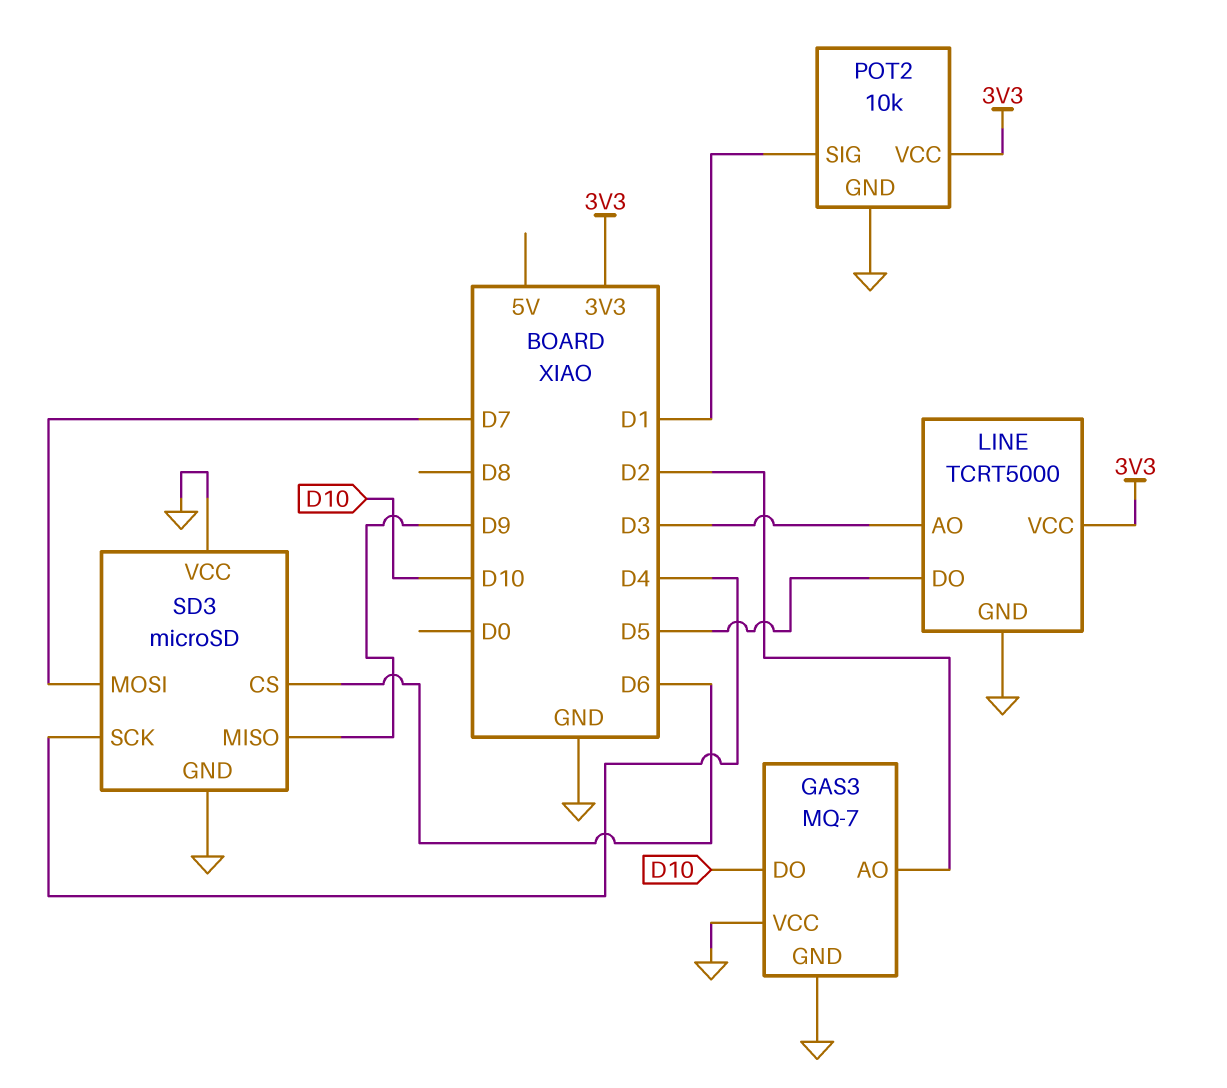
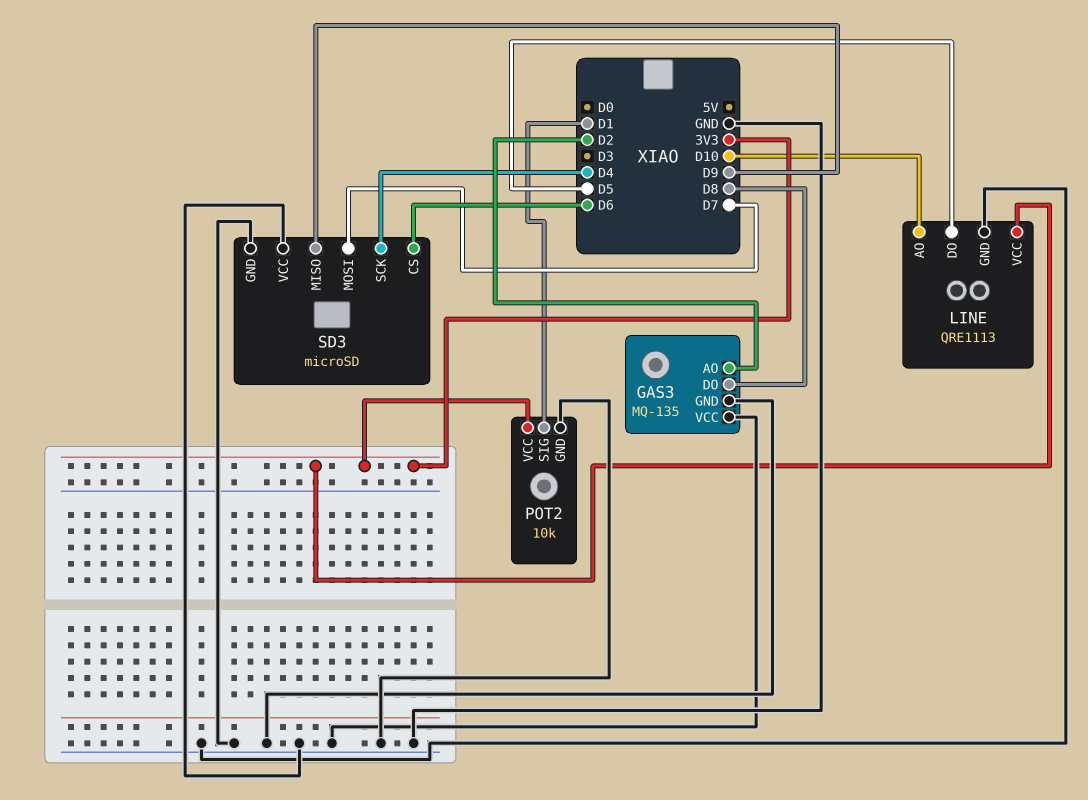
GAS3: MQ-7 -> MQ-135
GAS3 pin DO: D10 -> D8
LINE: TCRT5000 -> QRE1113
LINE pin AO: D3 -> D10

